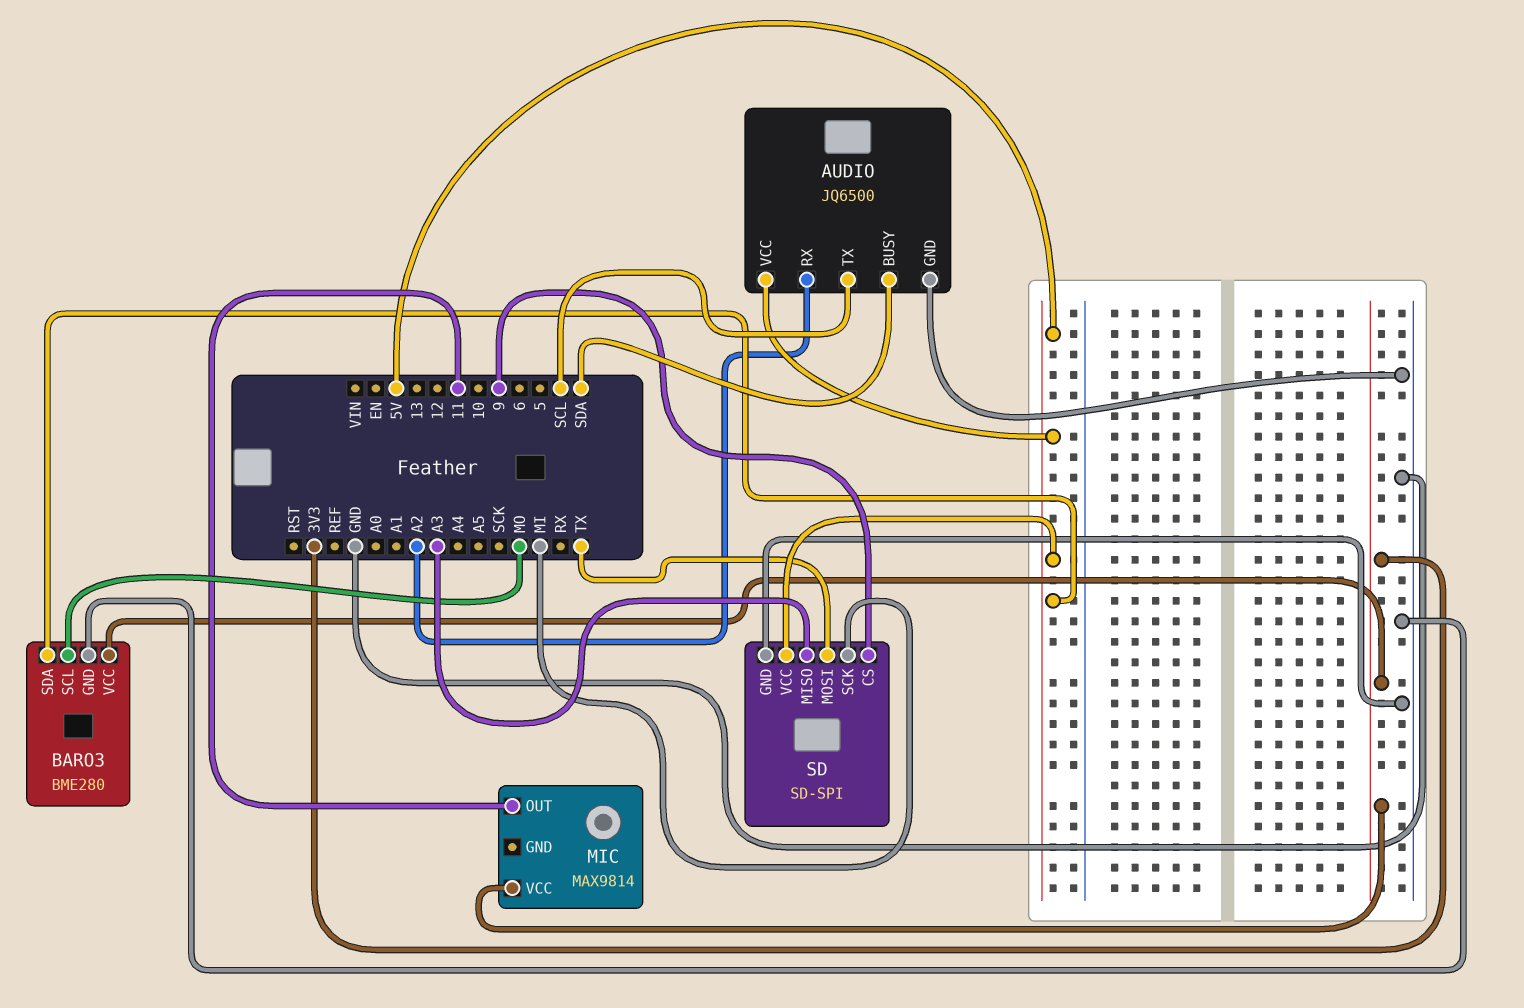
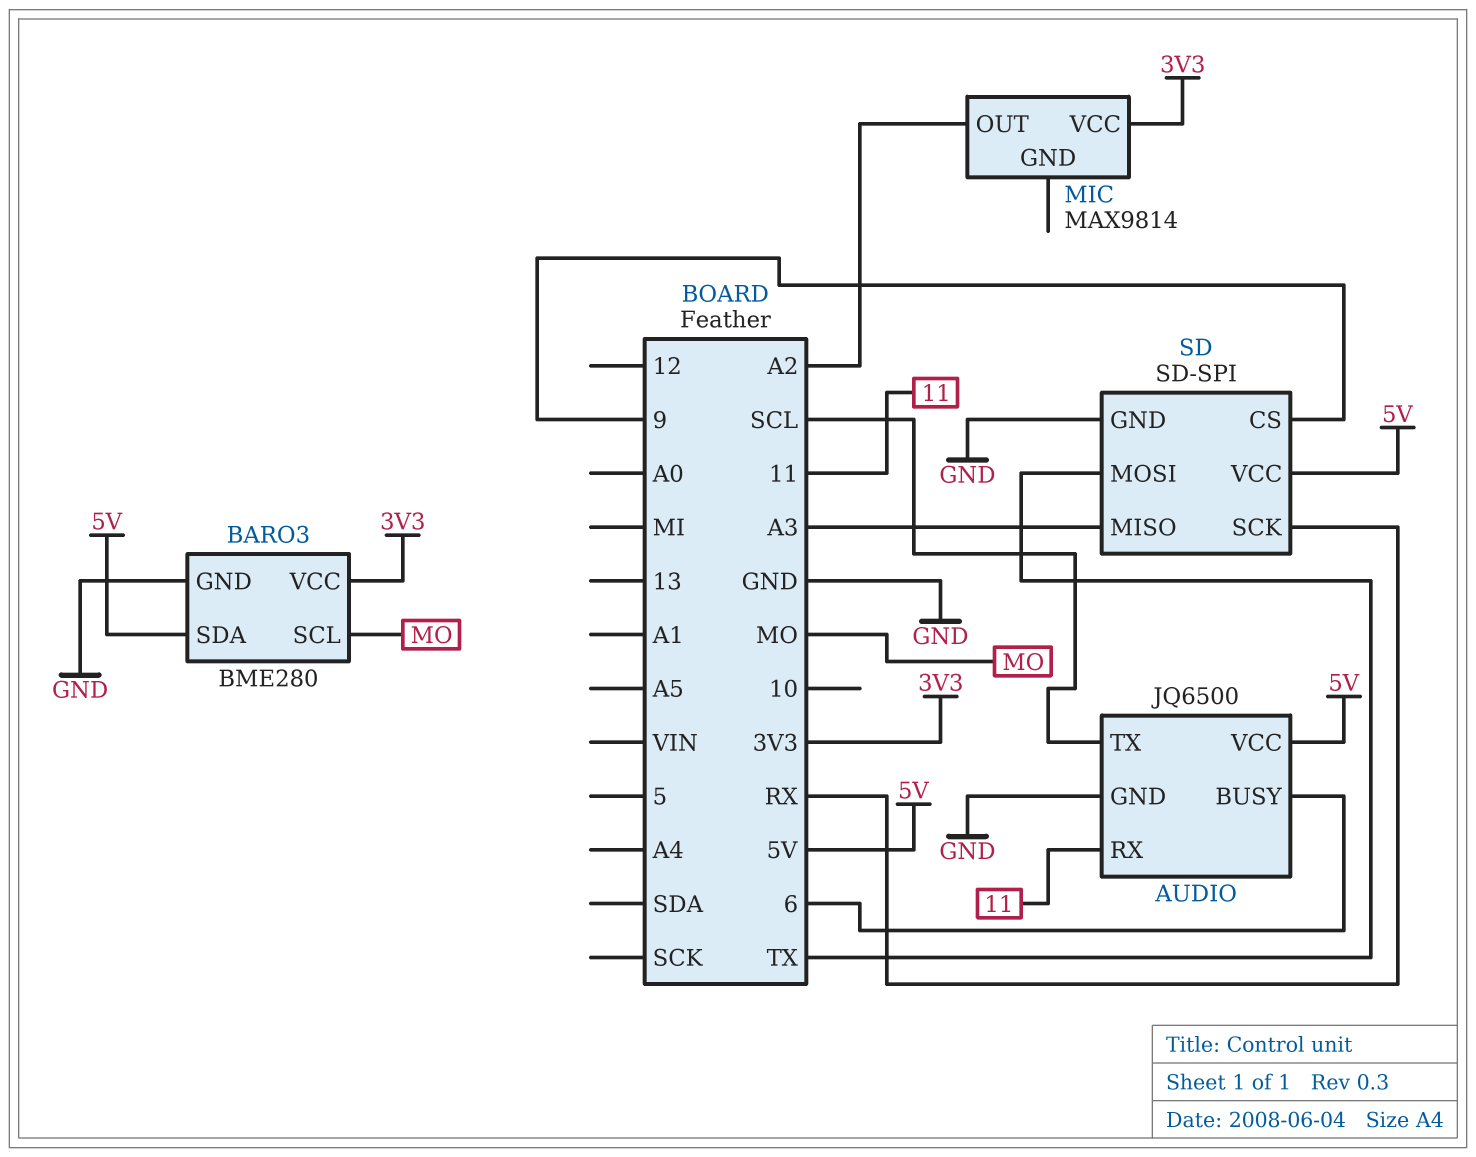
AUDIO pin BUSY: SDA -> 6
AUDIO pin RX: A2 -> 11
MIC pin OUT: 11 -> A2
SD pin SCK: MI -> RX

